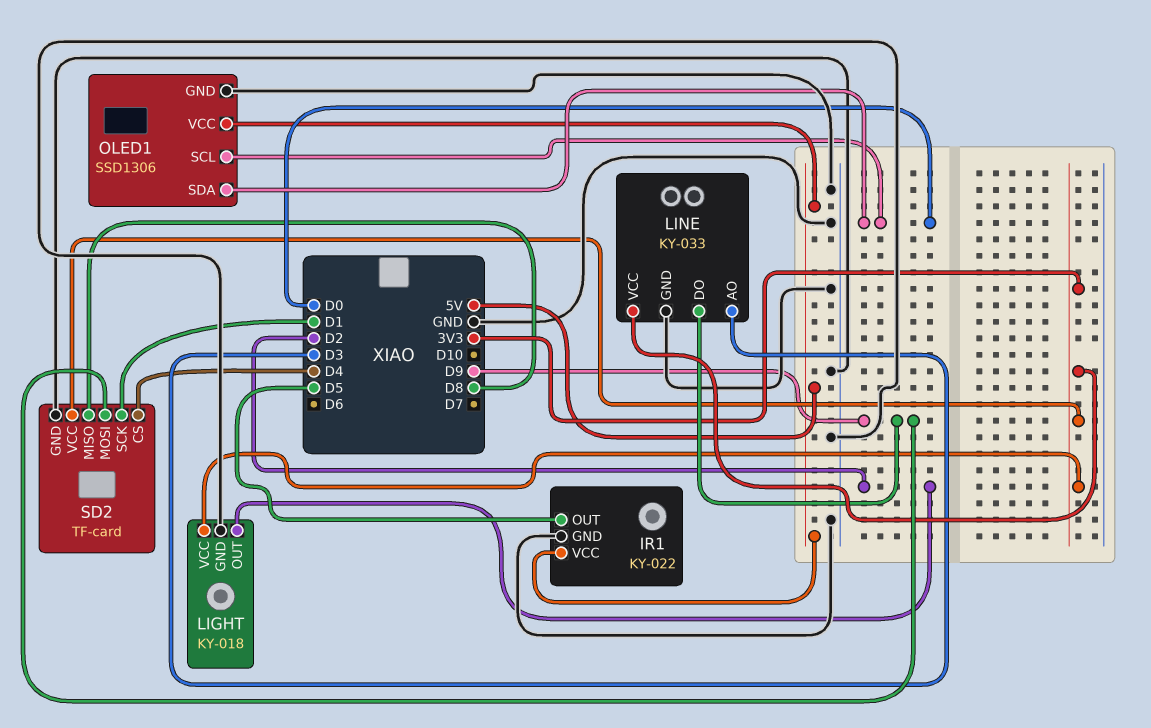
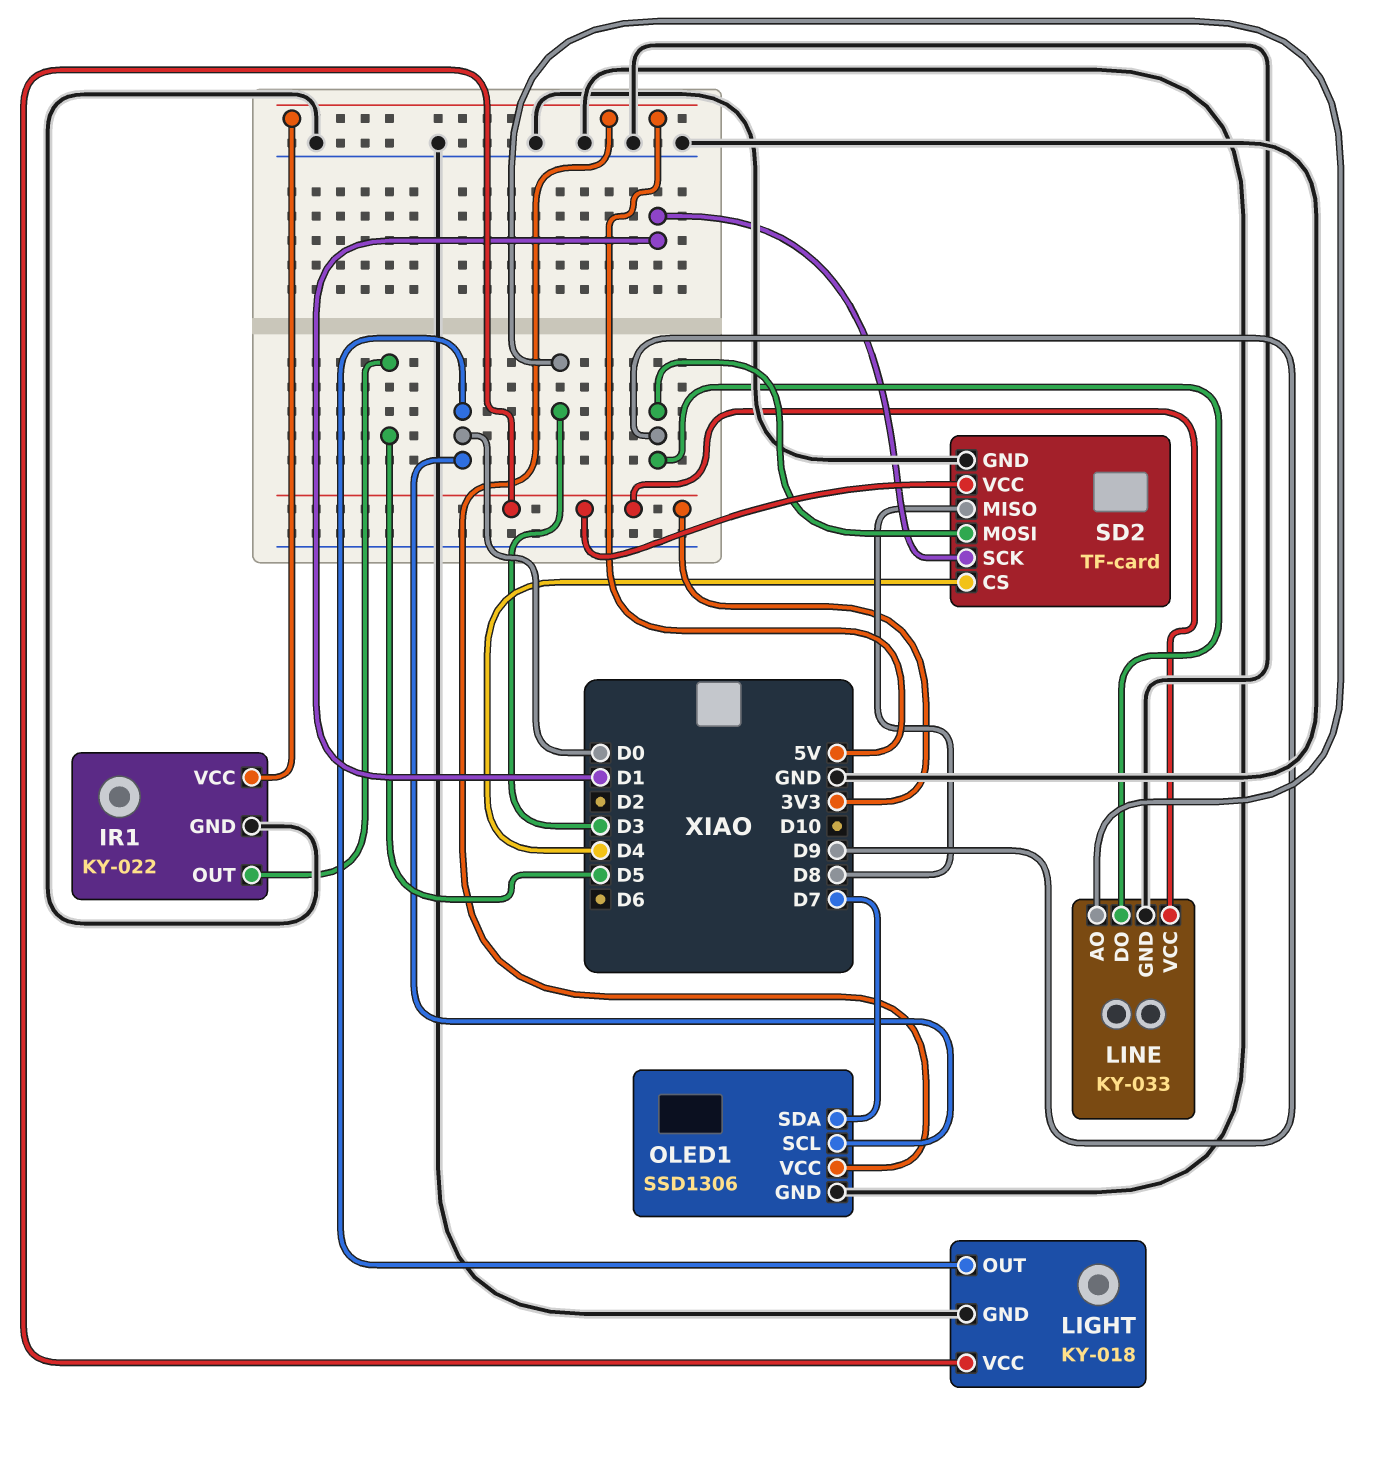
LIGHT pin OUT: D2 -> D0
OLED1 pin SDA: D0 -> D7

